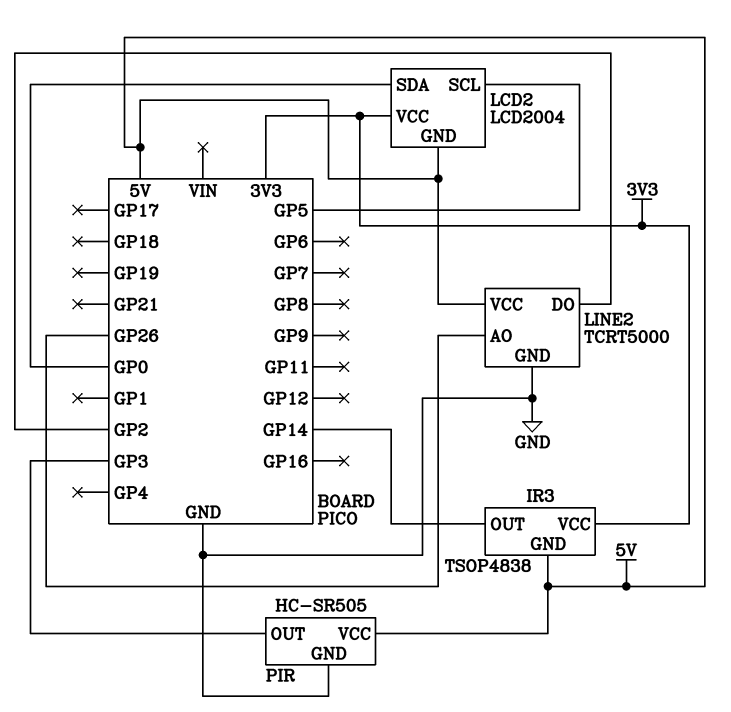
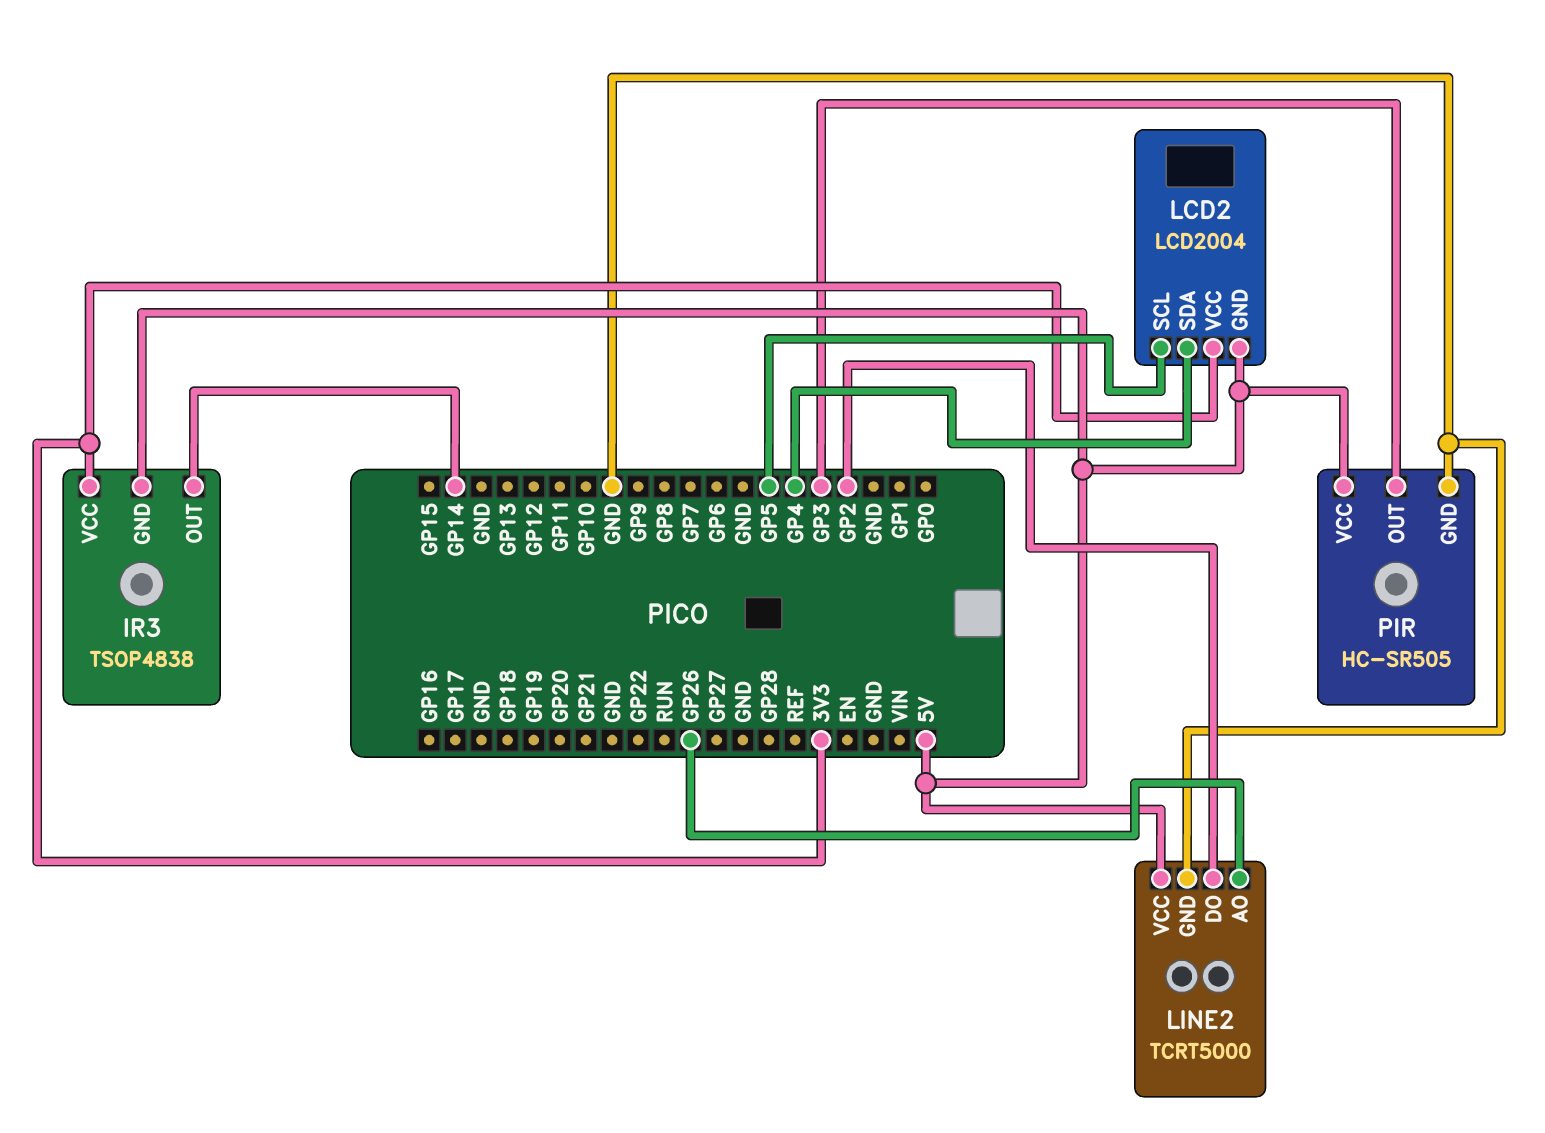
LCD2 pin SDA: GP0 -> GP4

